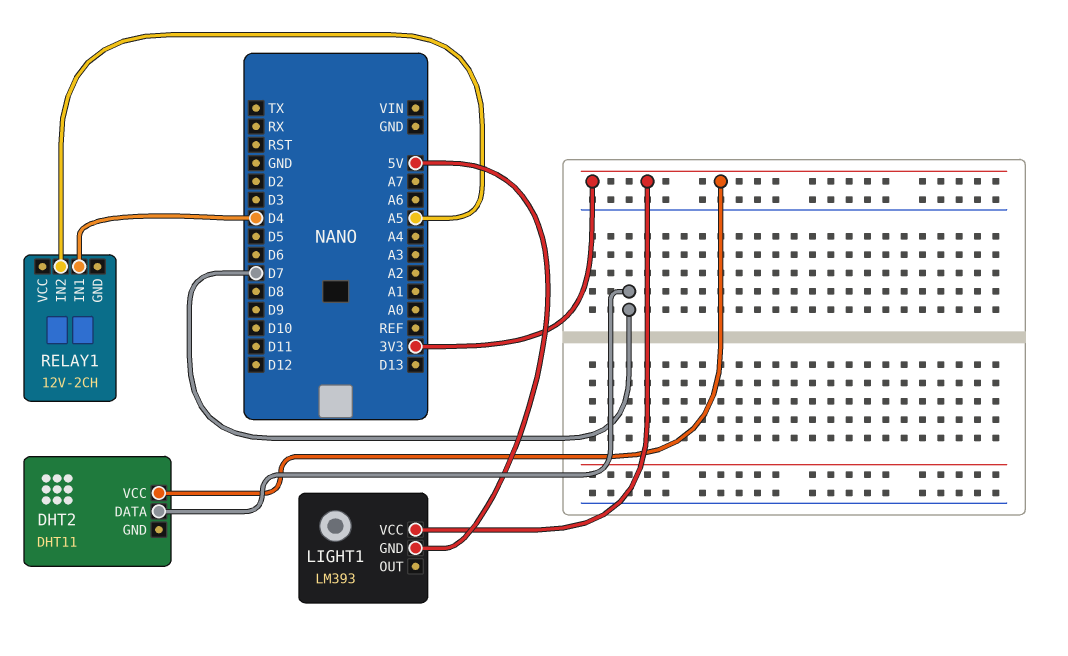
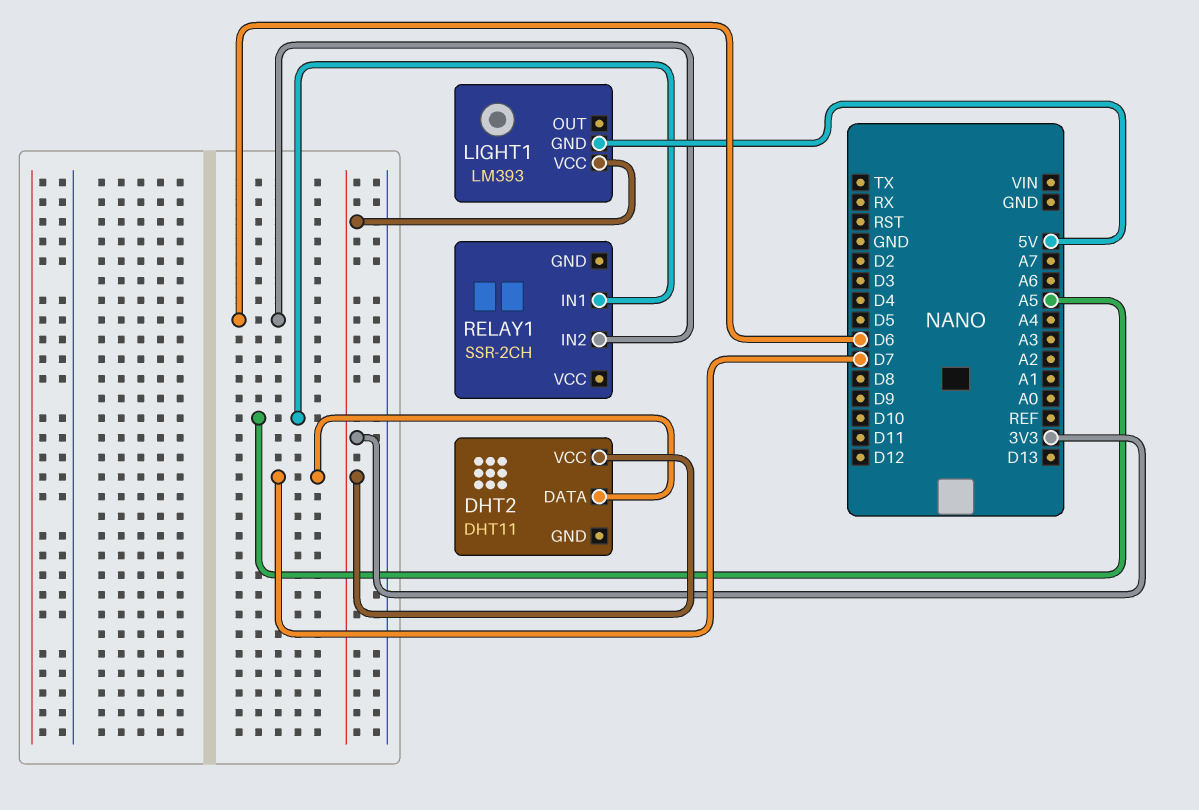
RELAY1: 12V-2CH -> SSR-2CH
RELAY1 pin IN1: D4 -> A5
RELAY1 pin IN2: A5 -> D6

